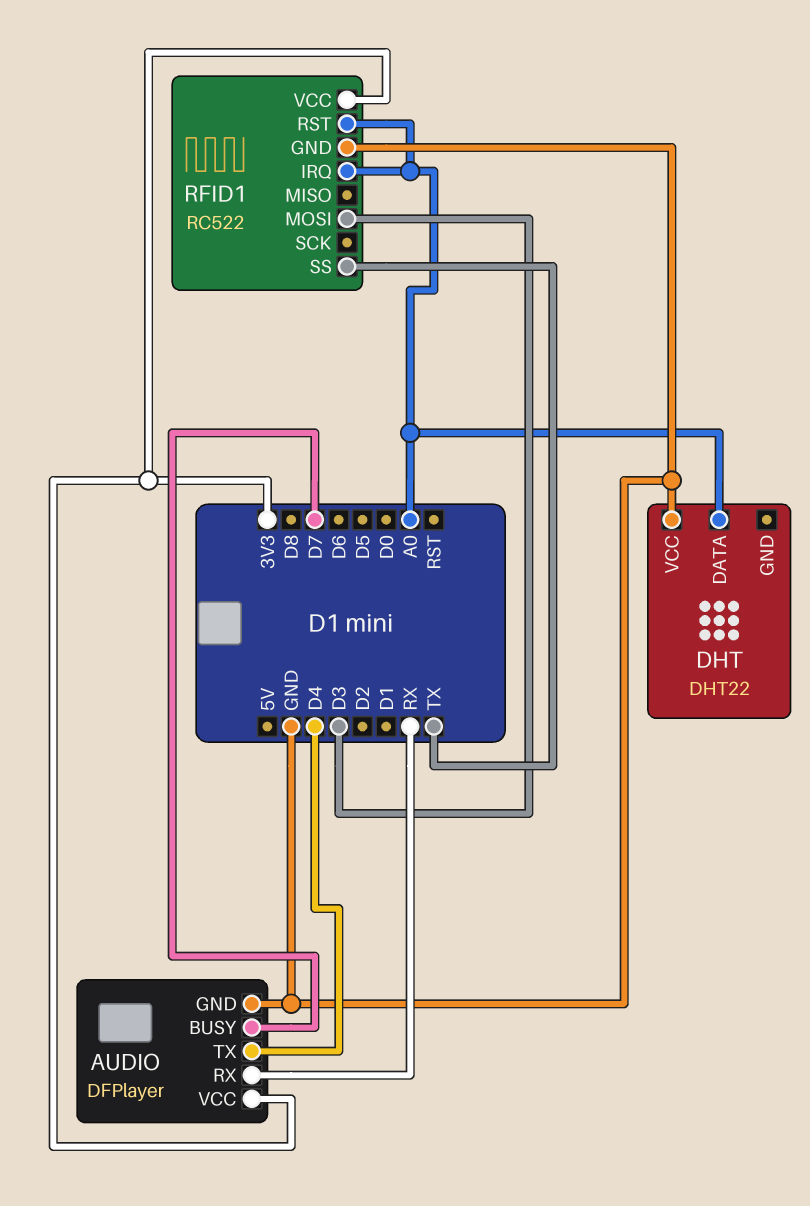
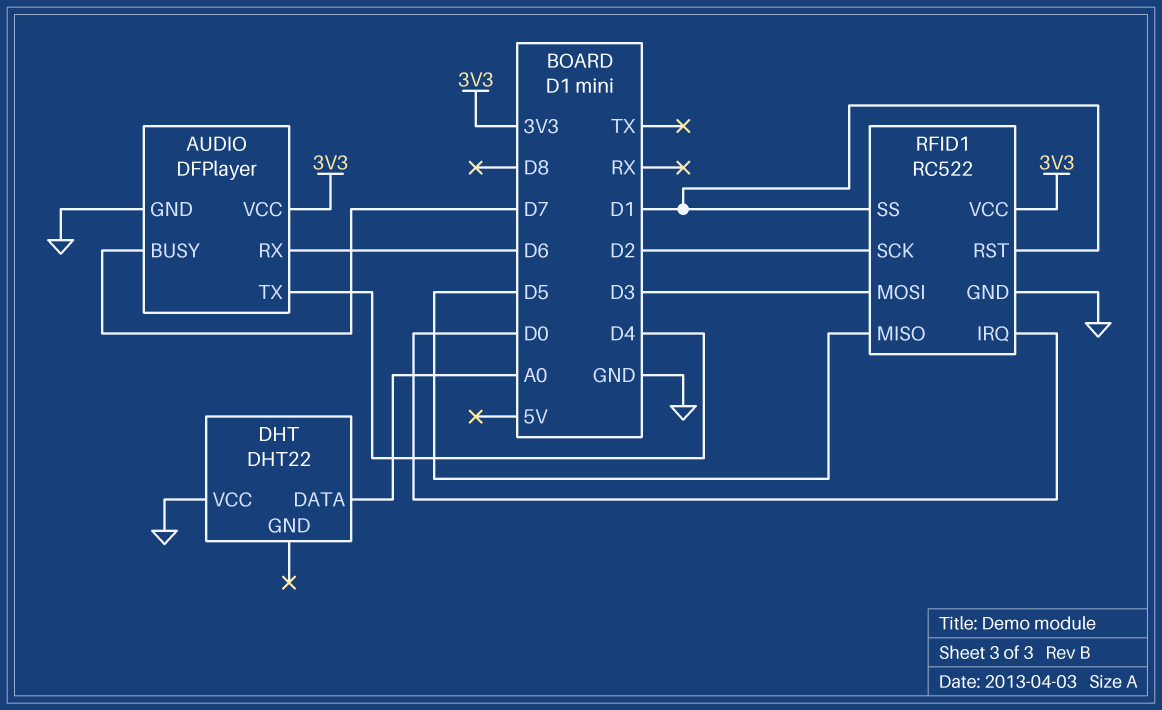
AUDIO pin RX: RX -> D6
RFID1 pin IRQ: A0 -> D0
RFID1 pin MISO: none -> D5
RFID1 pin RST: A0 -> D1
RFID1 pin SCK: none -> D2
RFID1 pin SS: TX -> D1

